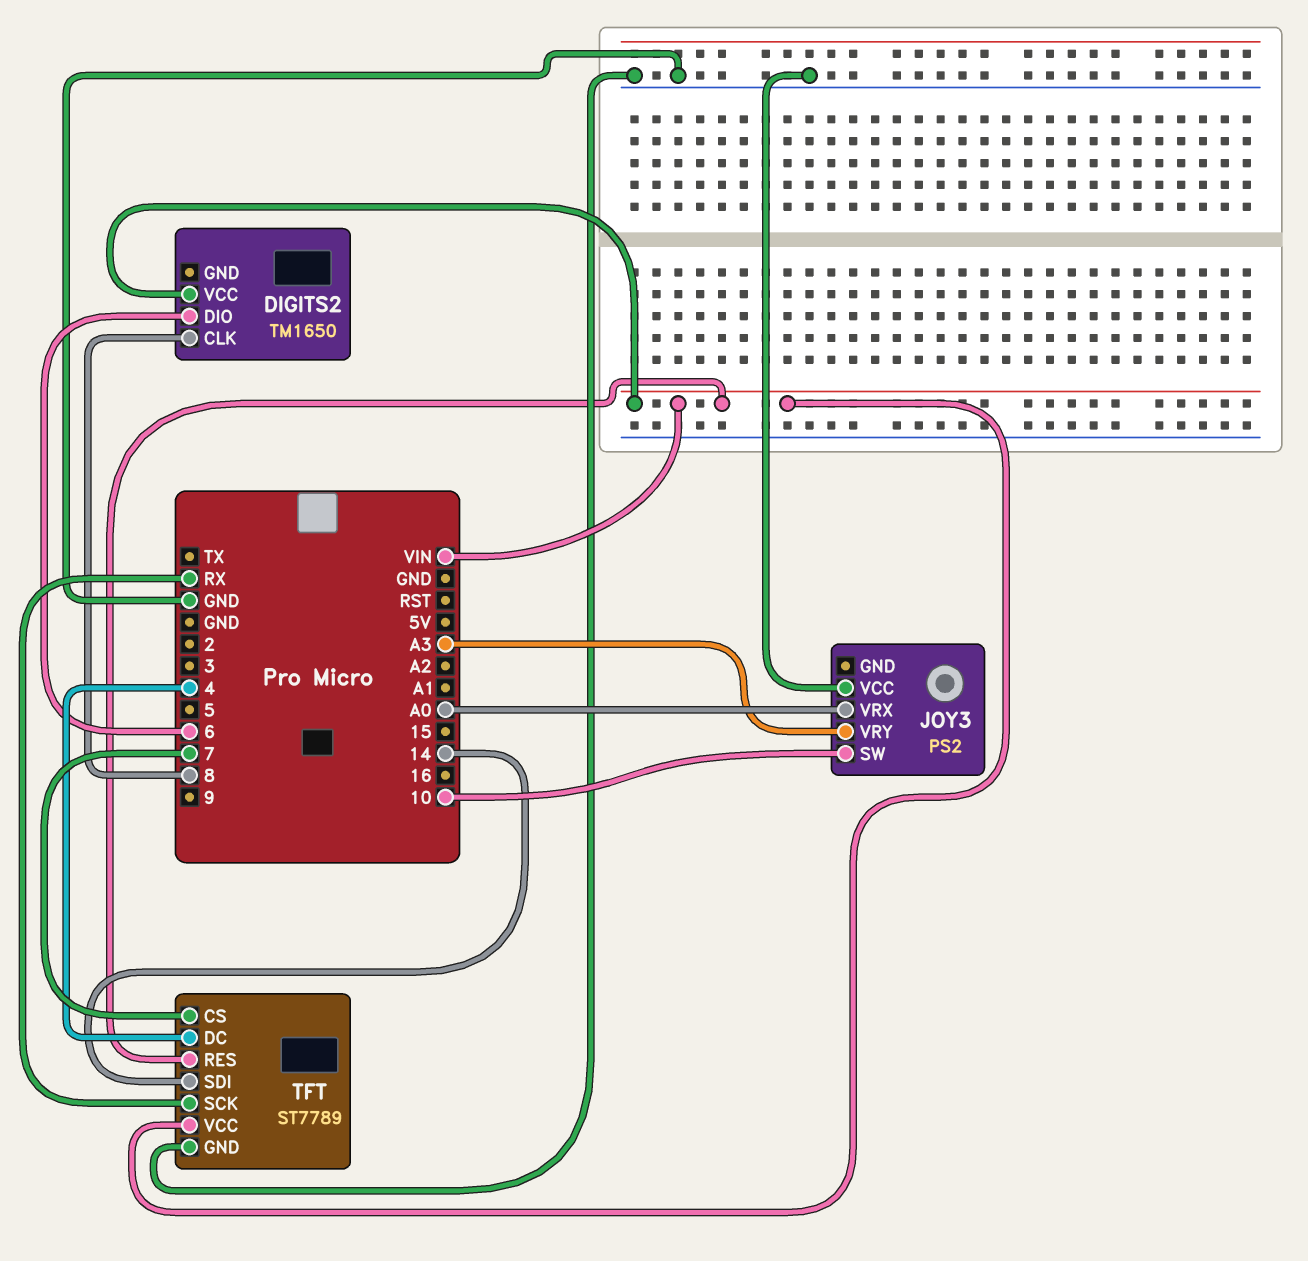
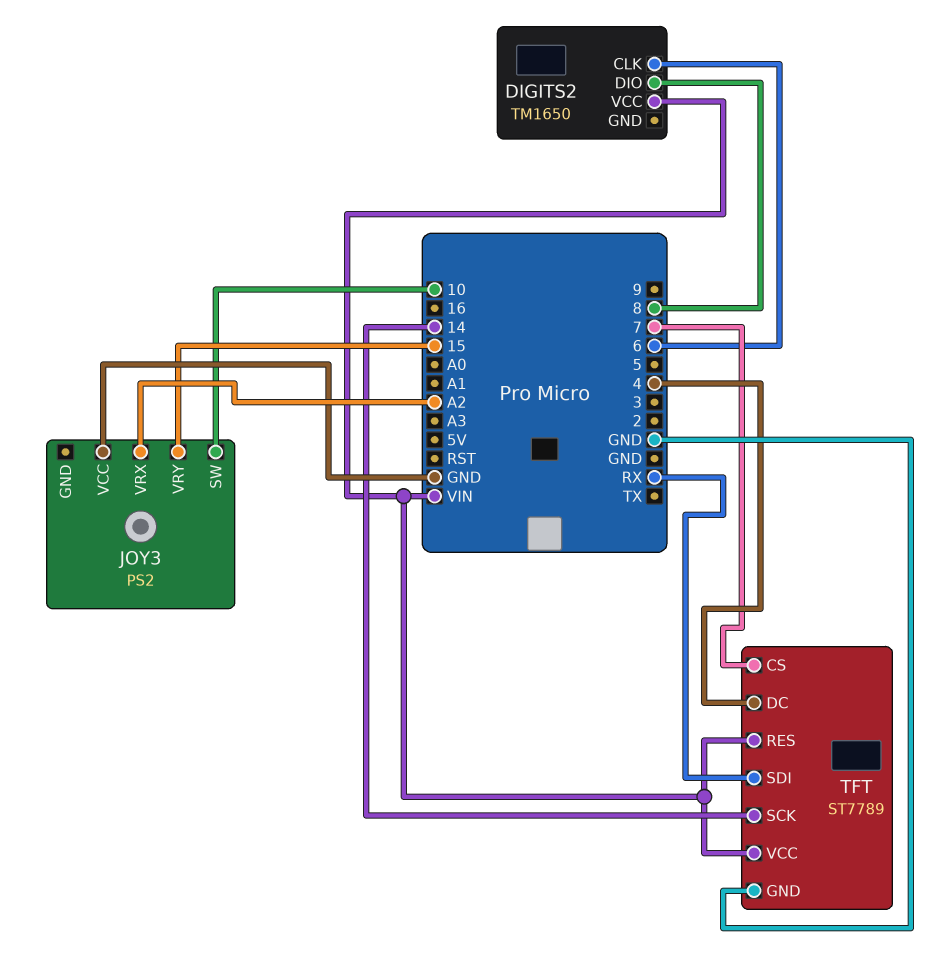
DIGITS2 pin CLK: 8 -> 6
DIGITS2 pin DIO: 6 -> 8
JOY3 pin VRX: A0 -> A2
JOY3 pin VRY: A3 -> 15
TFT pin SCK: RX -> 14
TFT pin SDI: 14 -> RX

